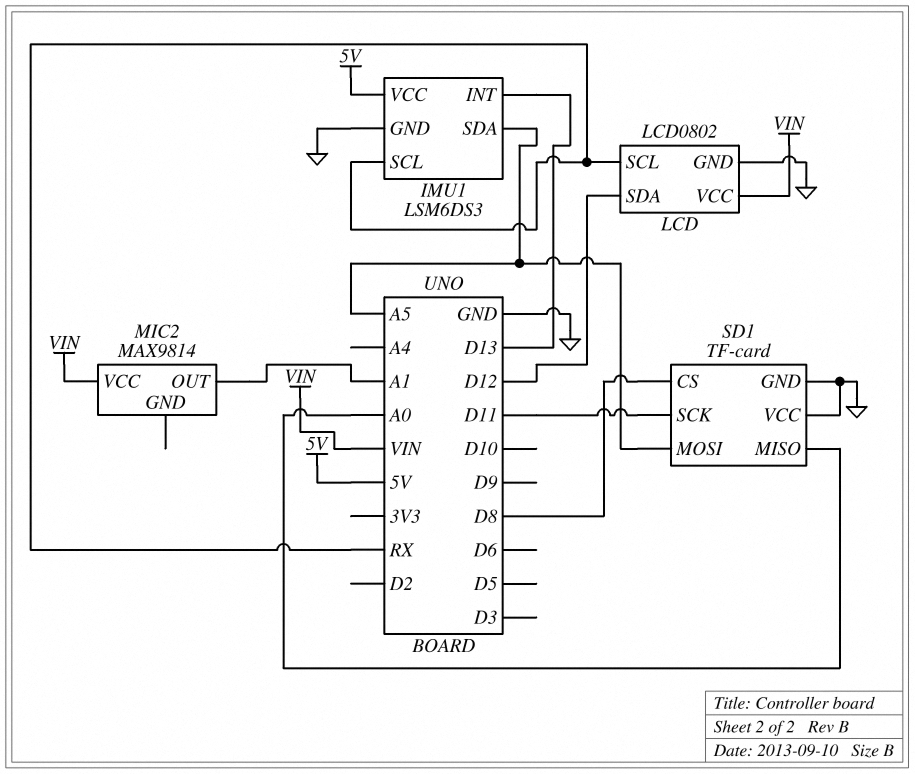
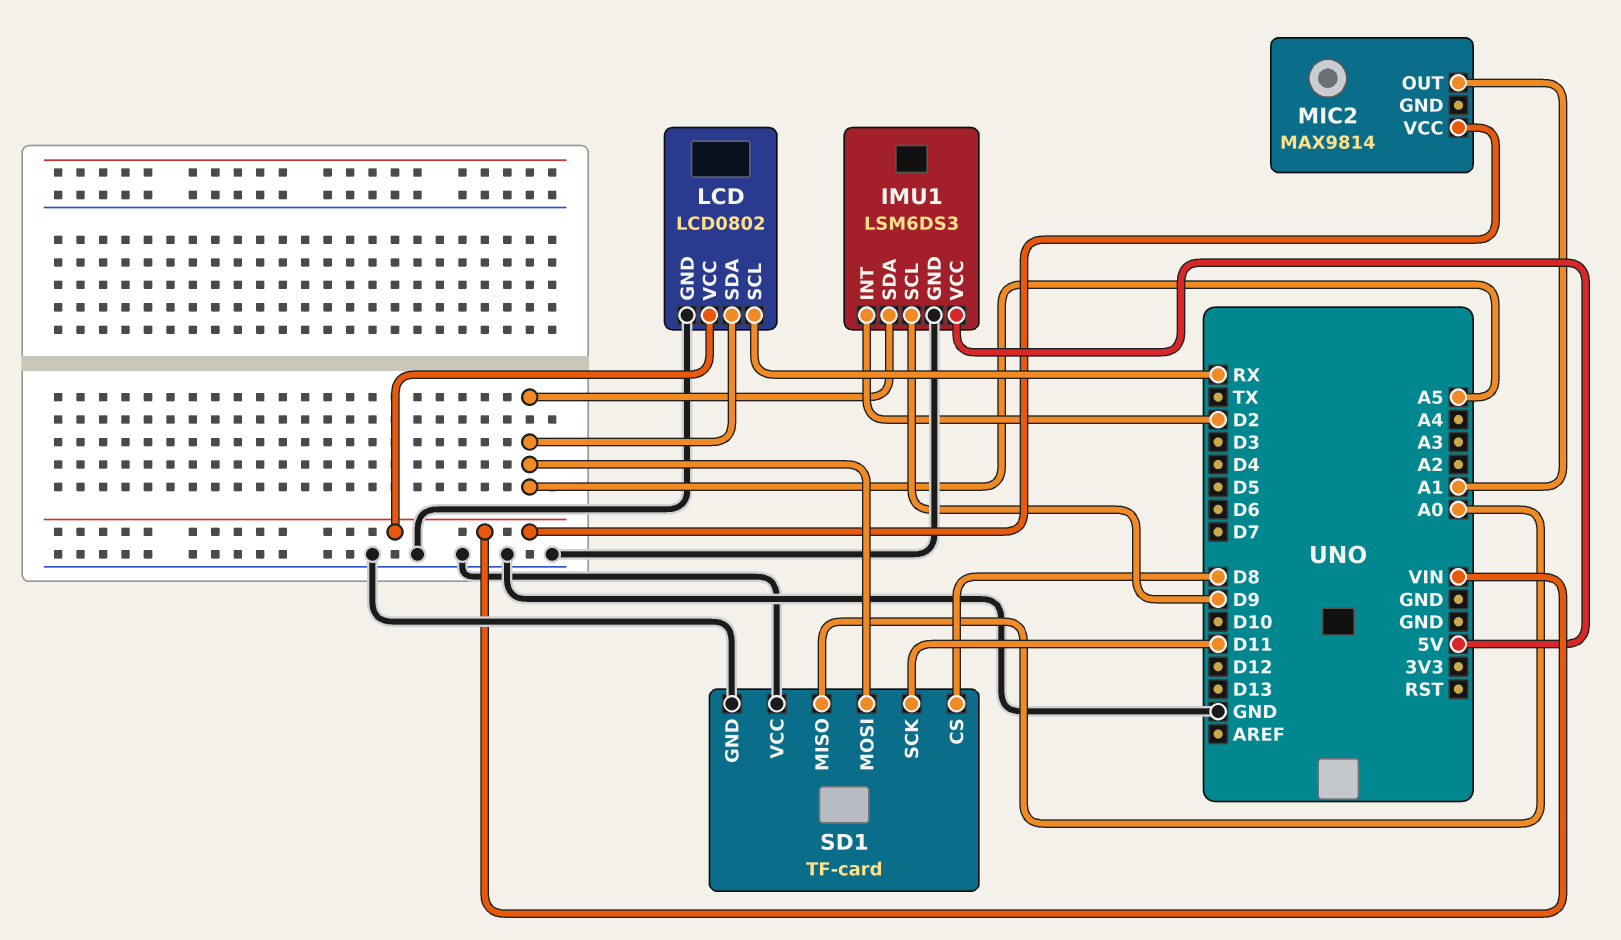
IMU1 pin INT: D13 -> D2
IMU1 pin SCL: RX -> D9
LCD pin SDA: D12 -> A5

